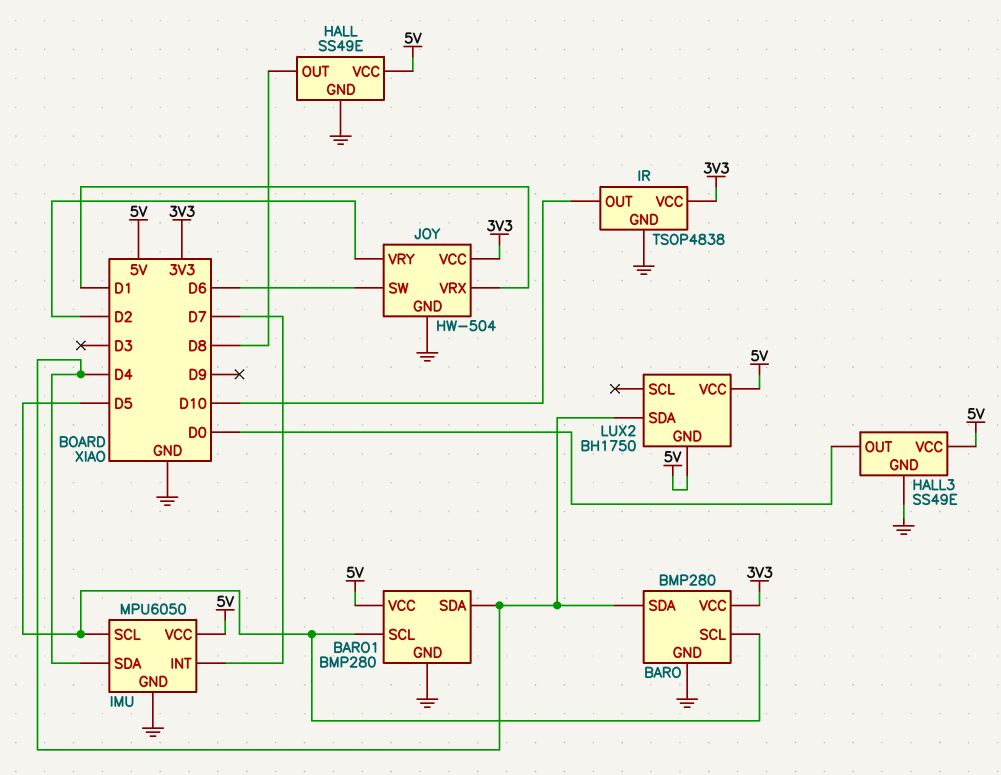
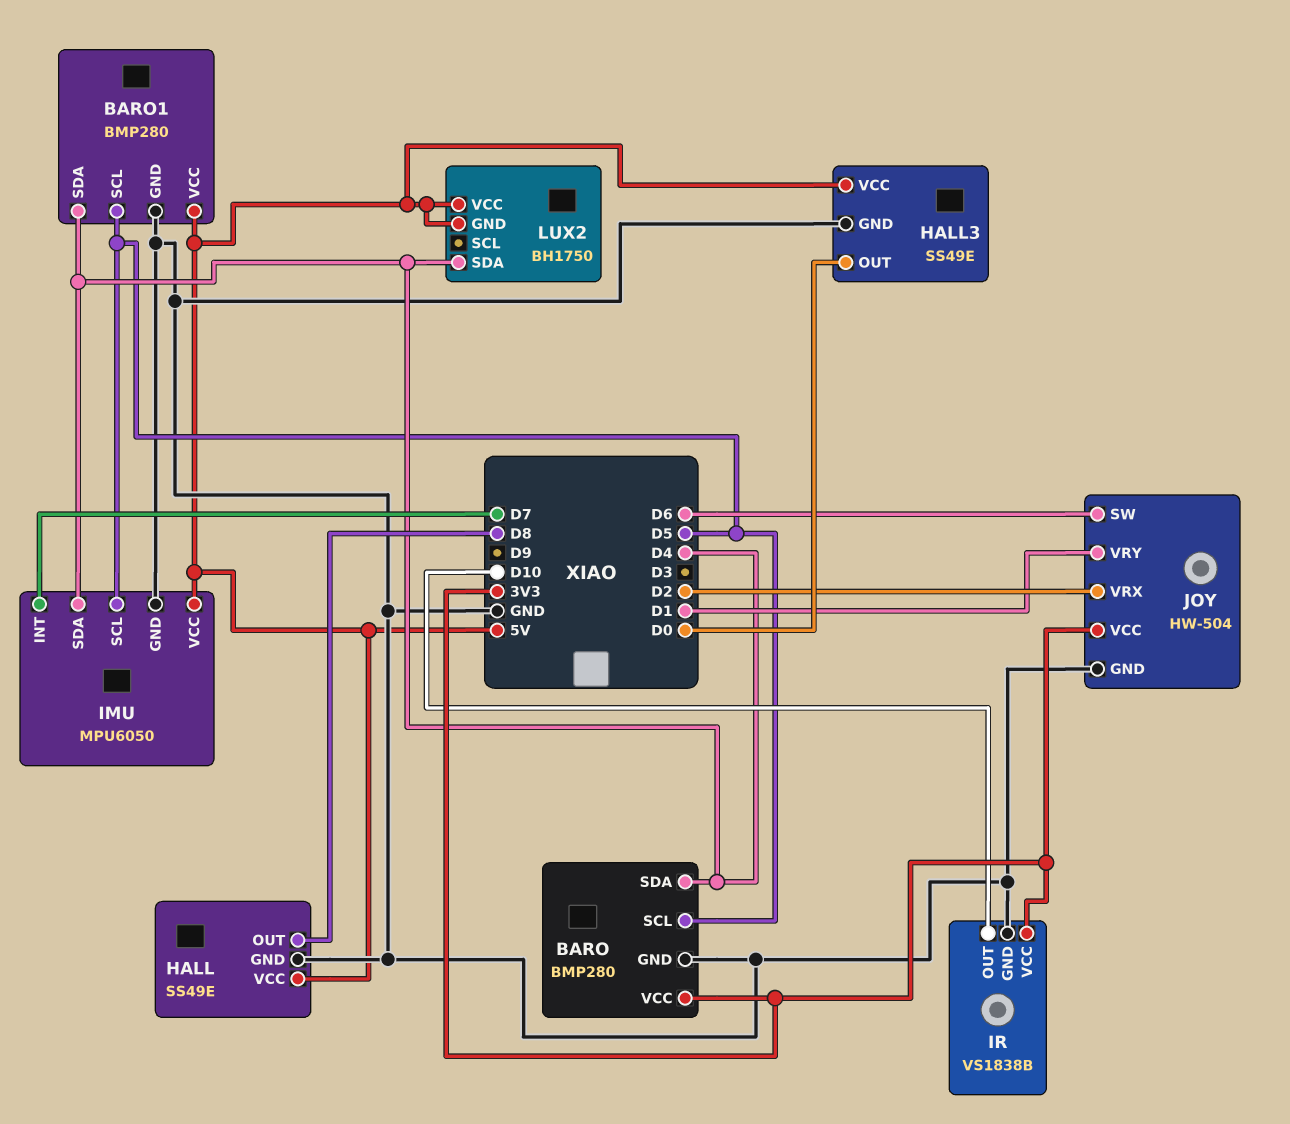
IR: TSOP4838 -> VS1838B
JOY pin VRX: D1 -> D2
JOY pin VRY: D2 -> D1

